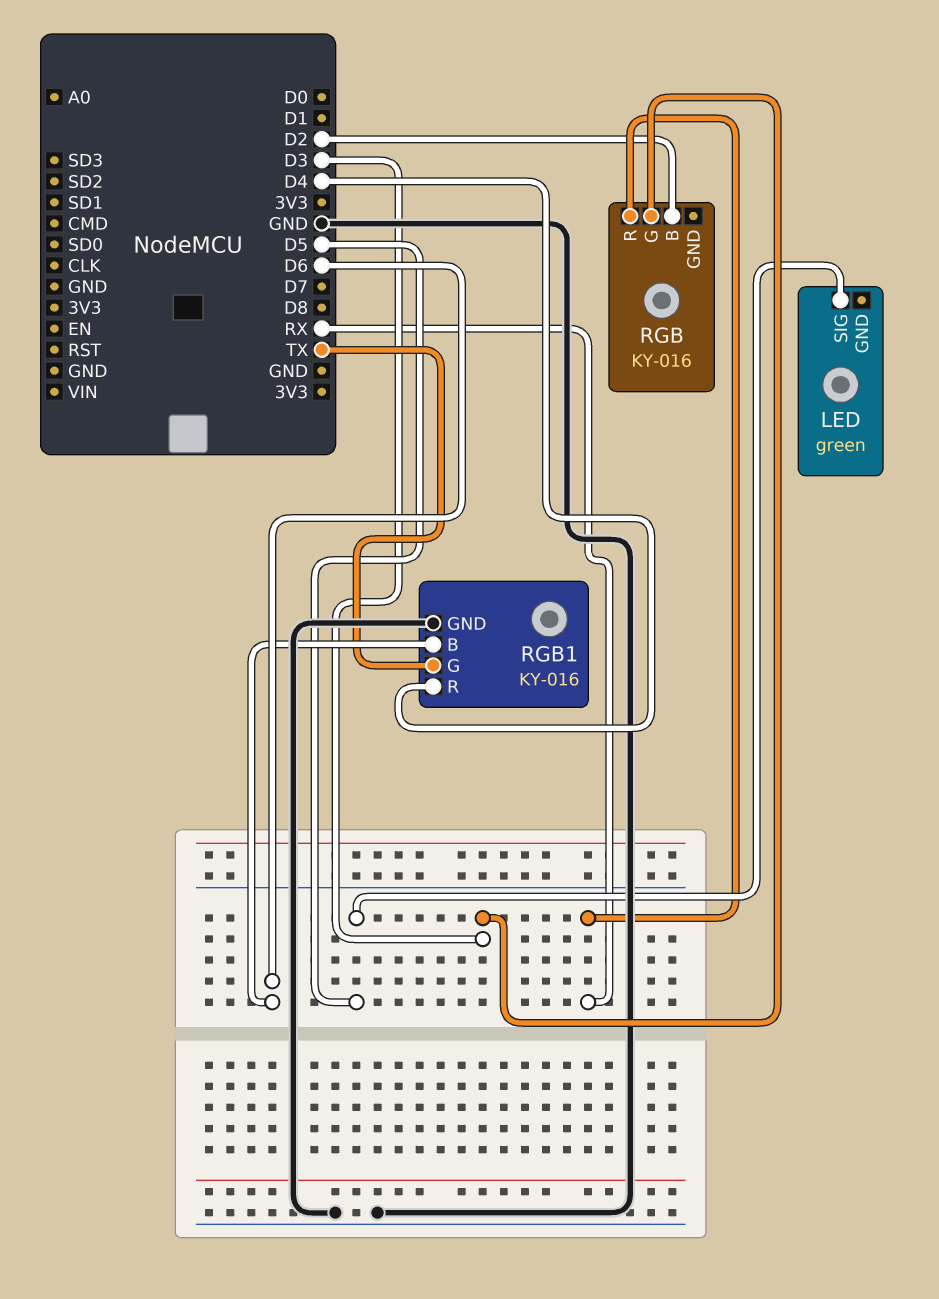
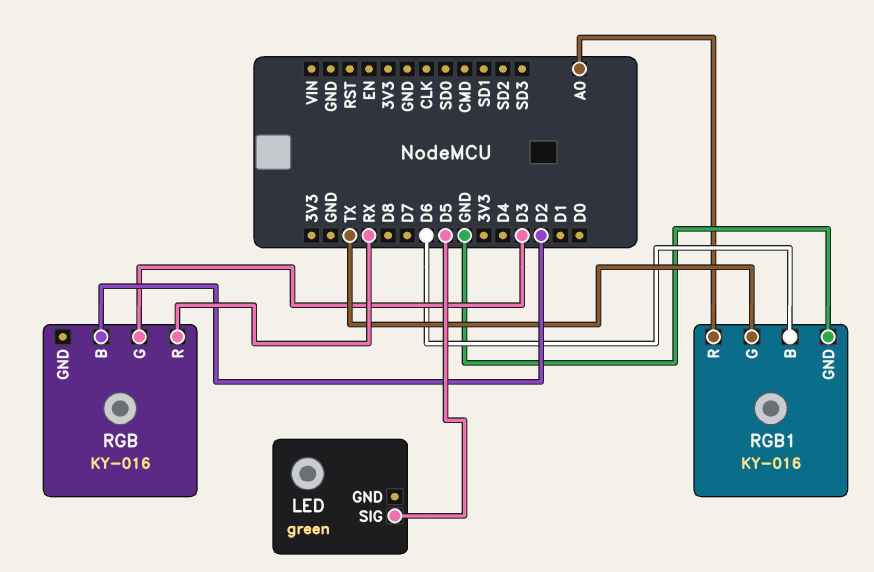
RGB1 pin R: D4 -> A0

